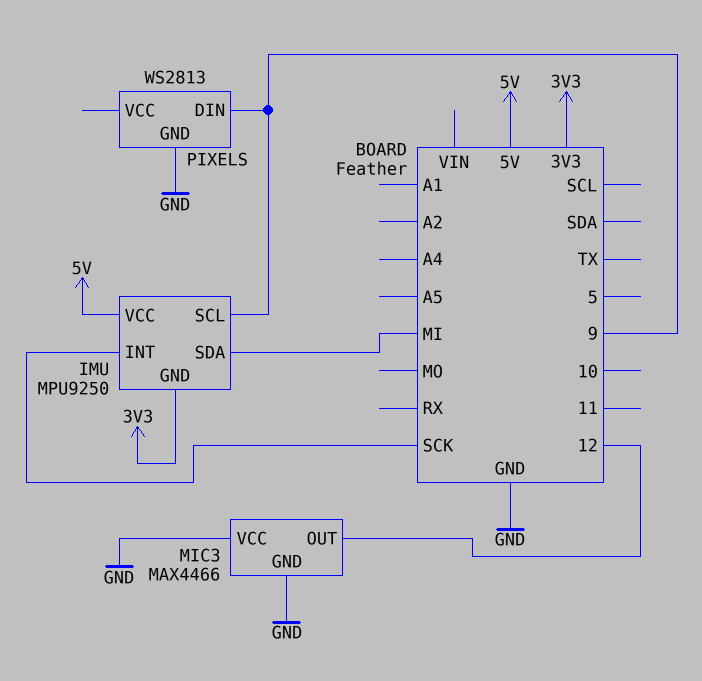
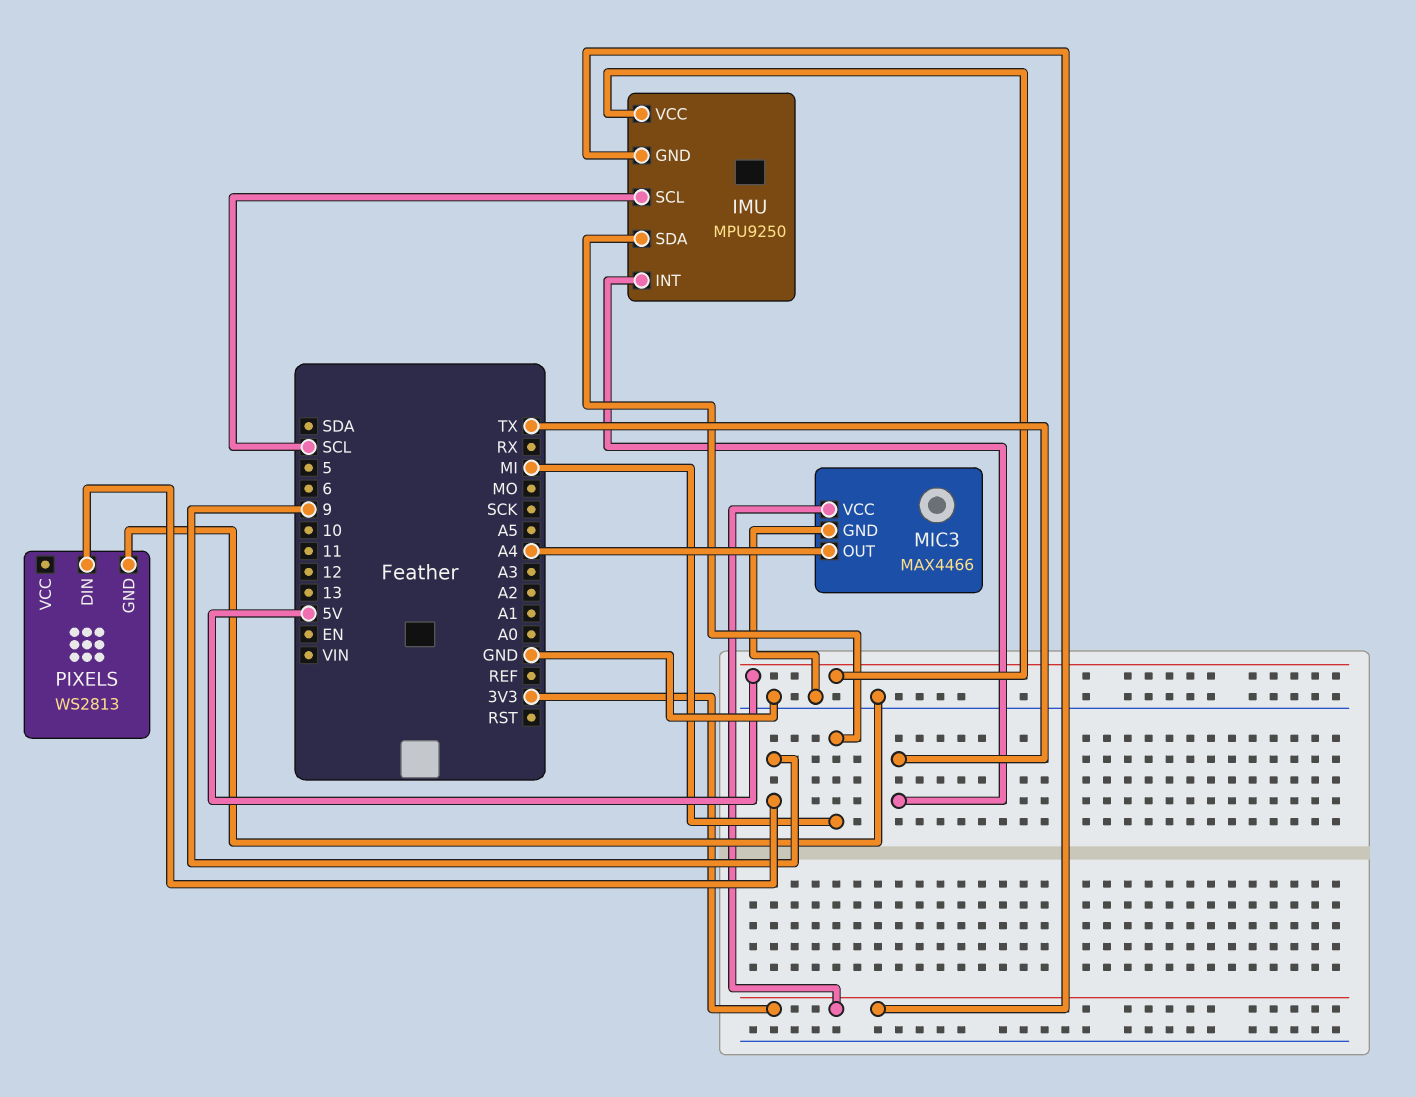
IMU pin INT: SCK -> TX
IMU pin SCL: 9 -> SCL
MIC3 pin OUT: 12 -> A4
MIC3 pin VCC: GND -> 3V3

